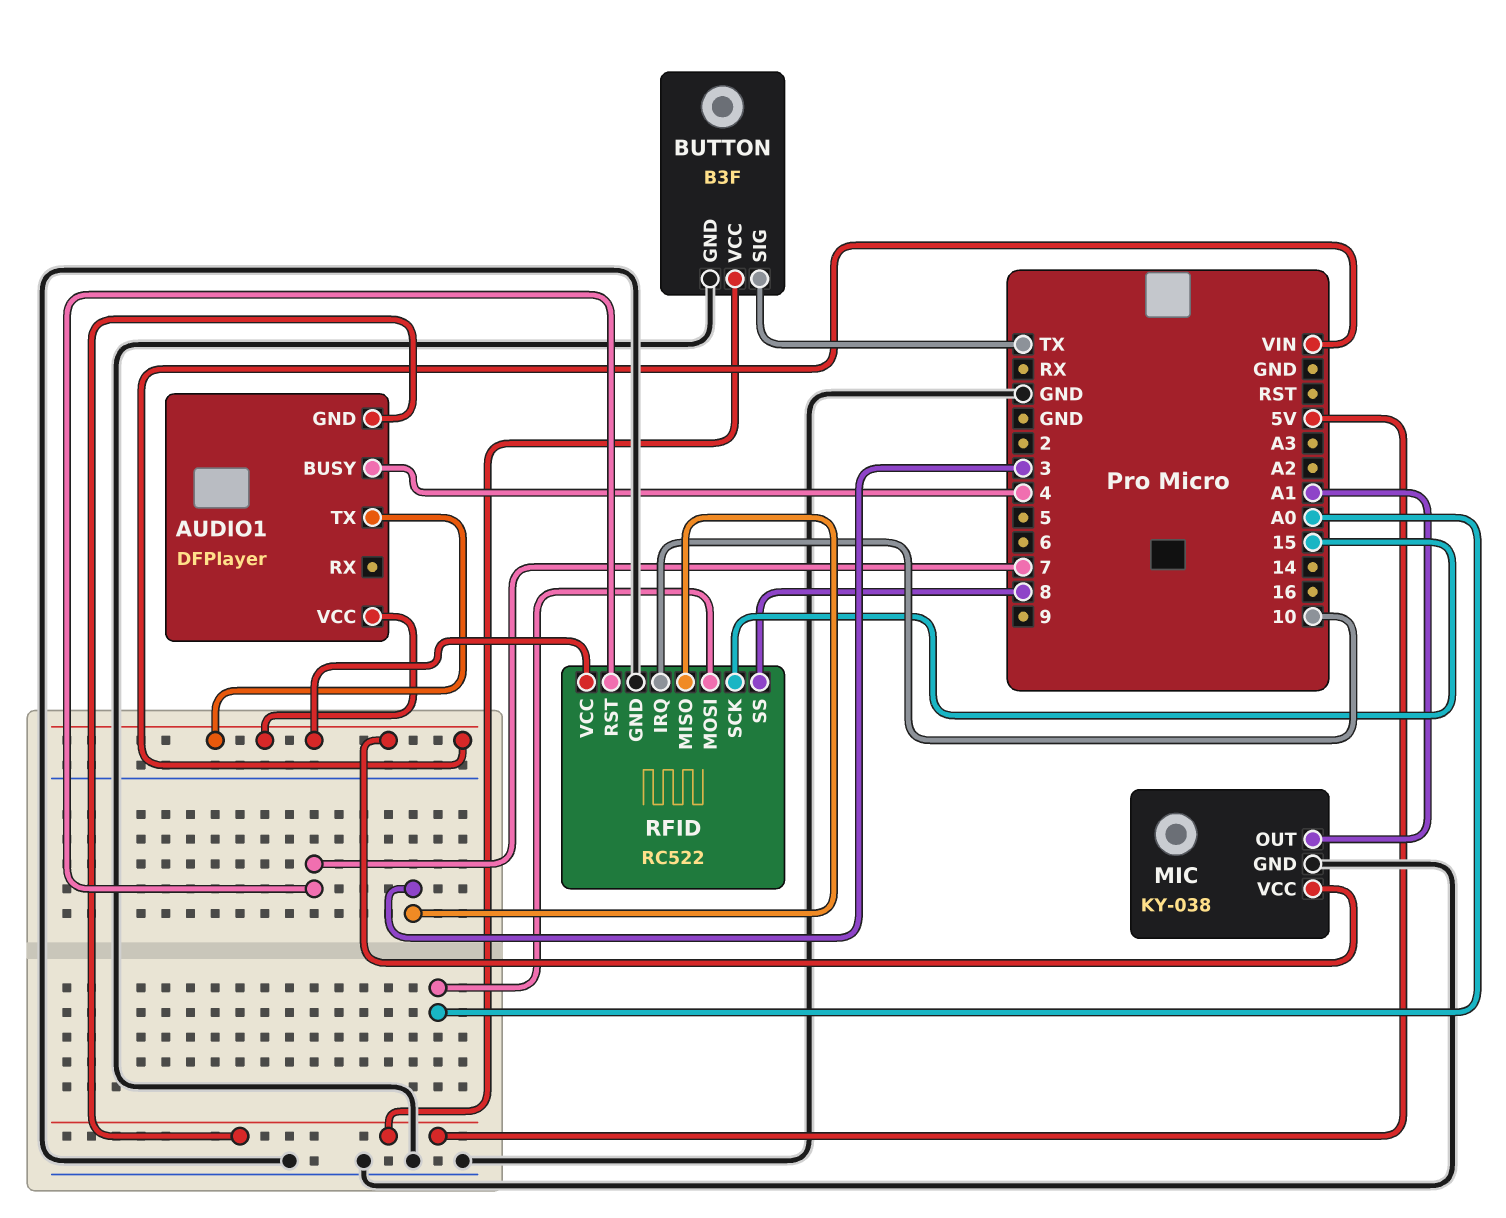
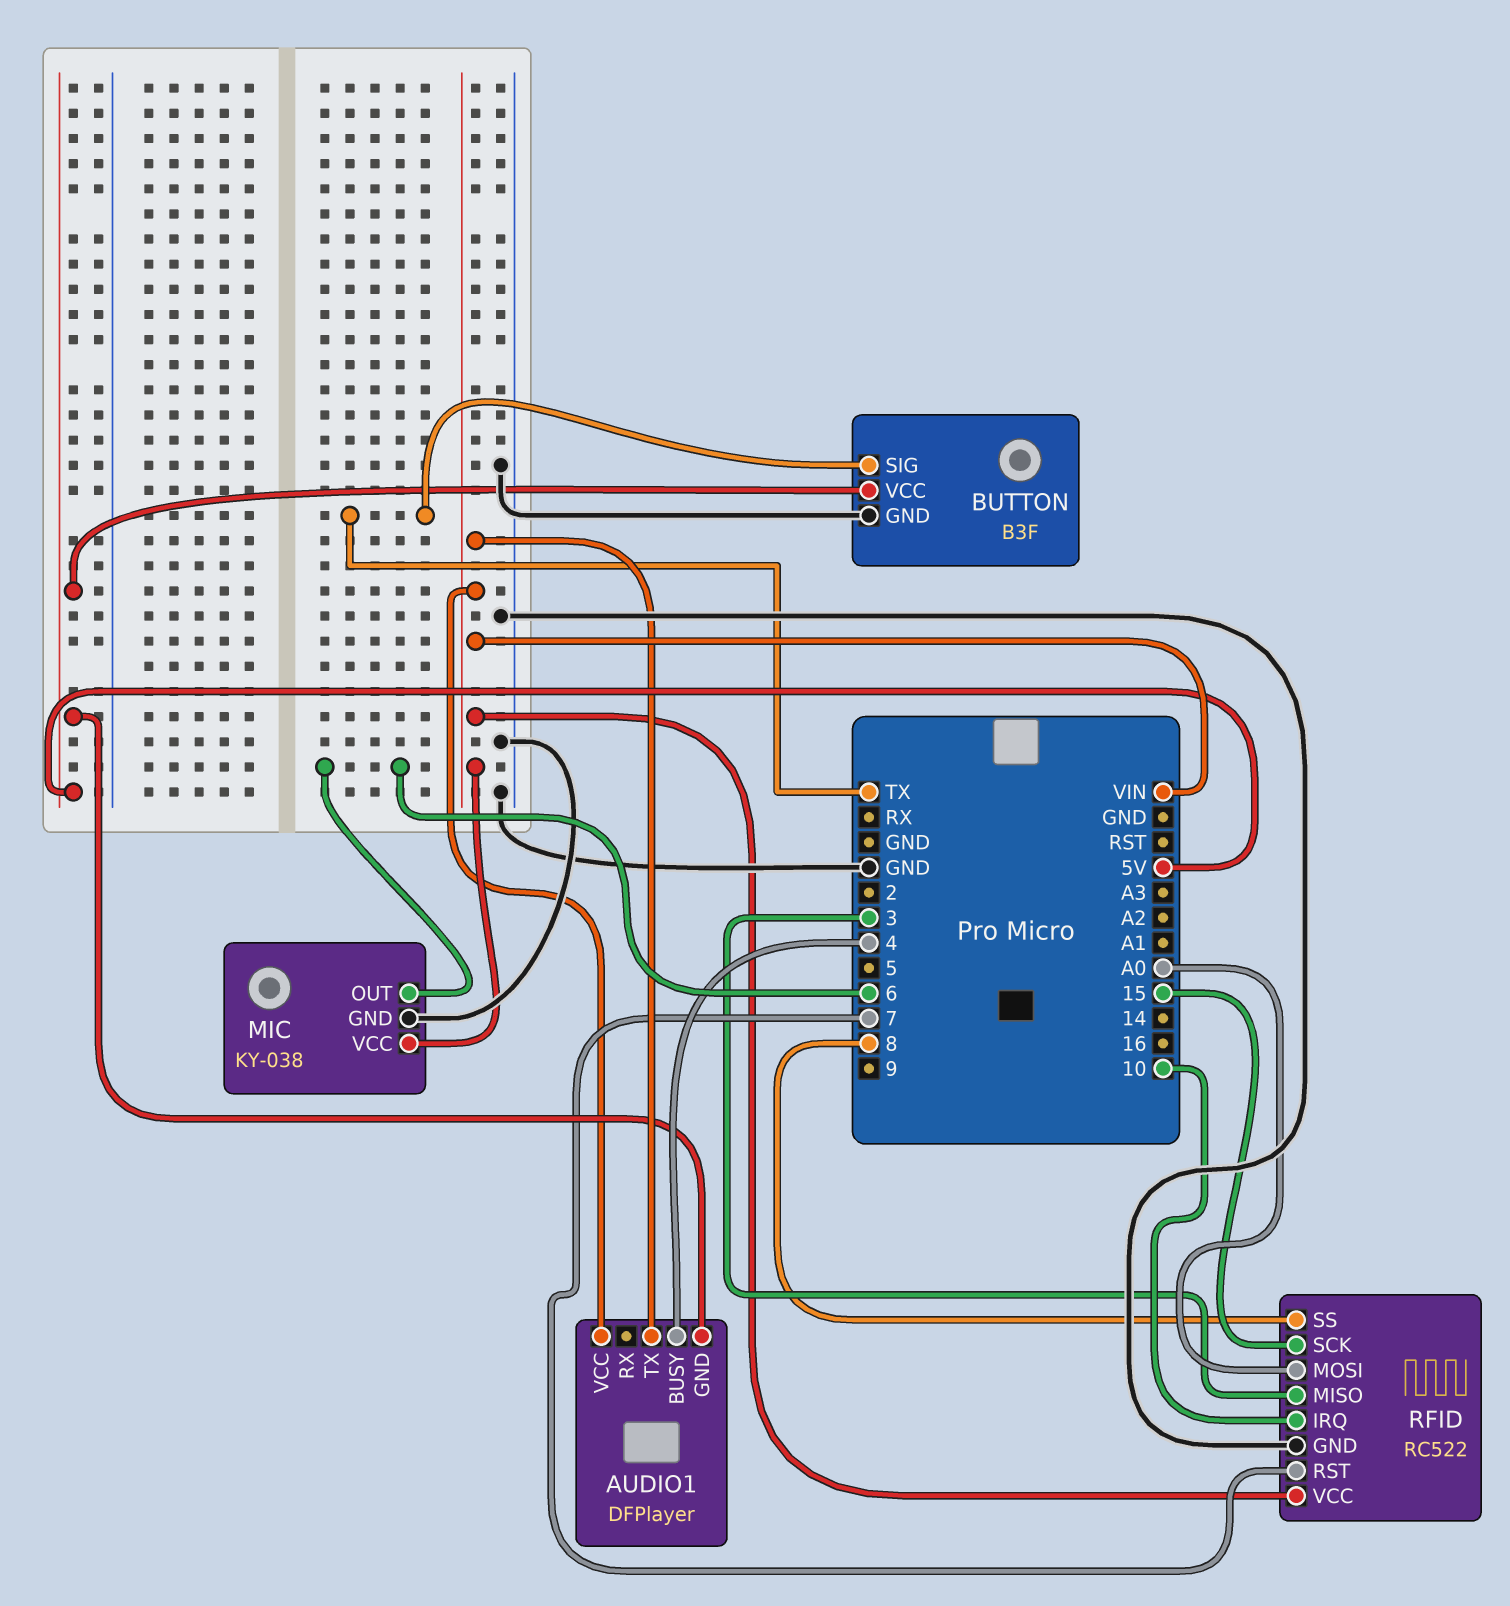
MIC pin OUT: A1 -> 6

